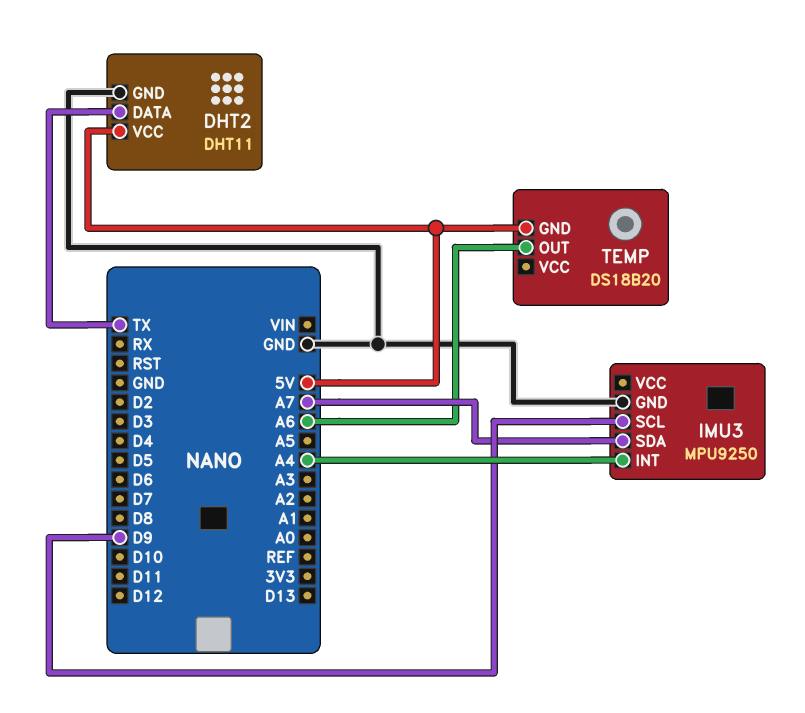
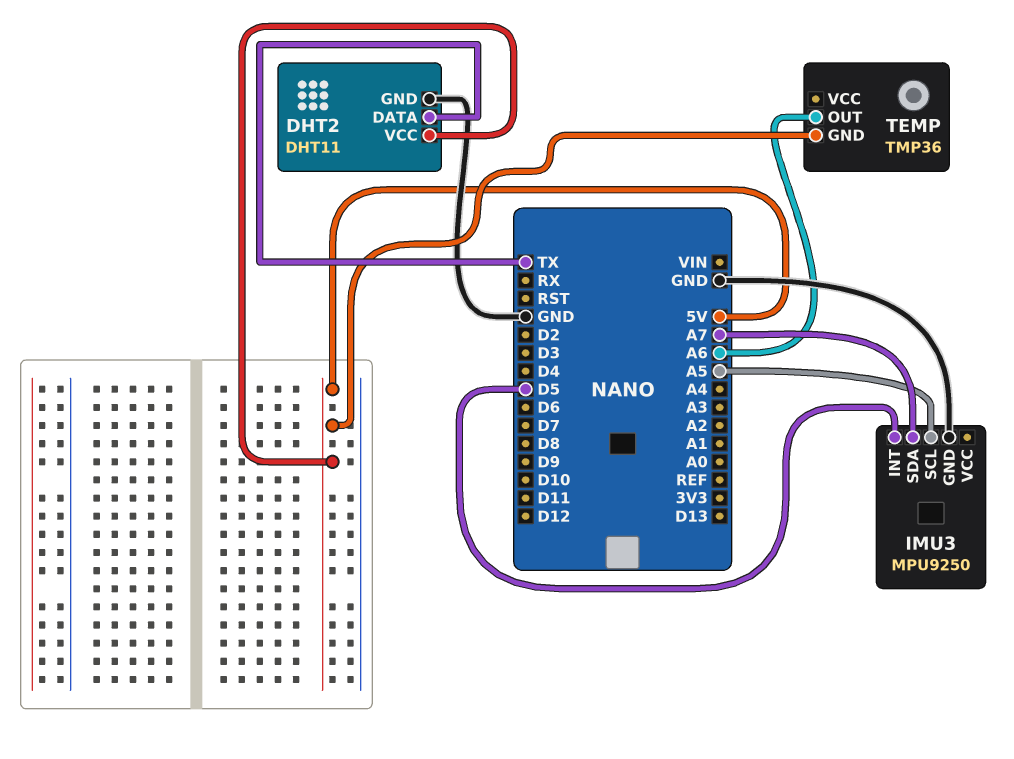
IMU3 pin INT: A4 -> D5
IMU3 pin SCL: D9 -> A5
TEMP: DS18B20 -> TMP36

